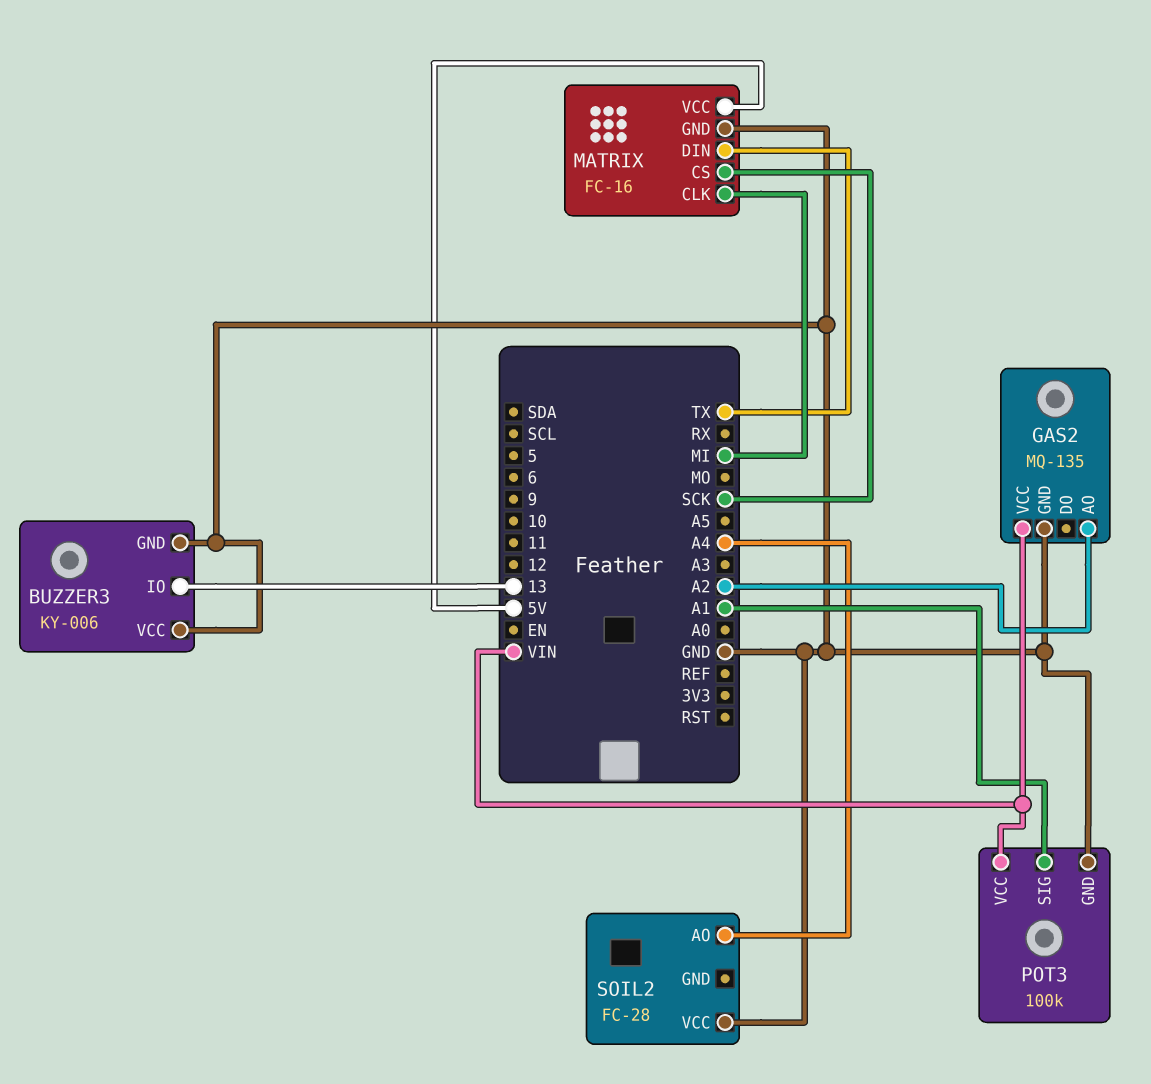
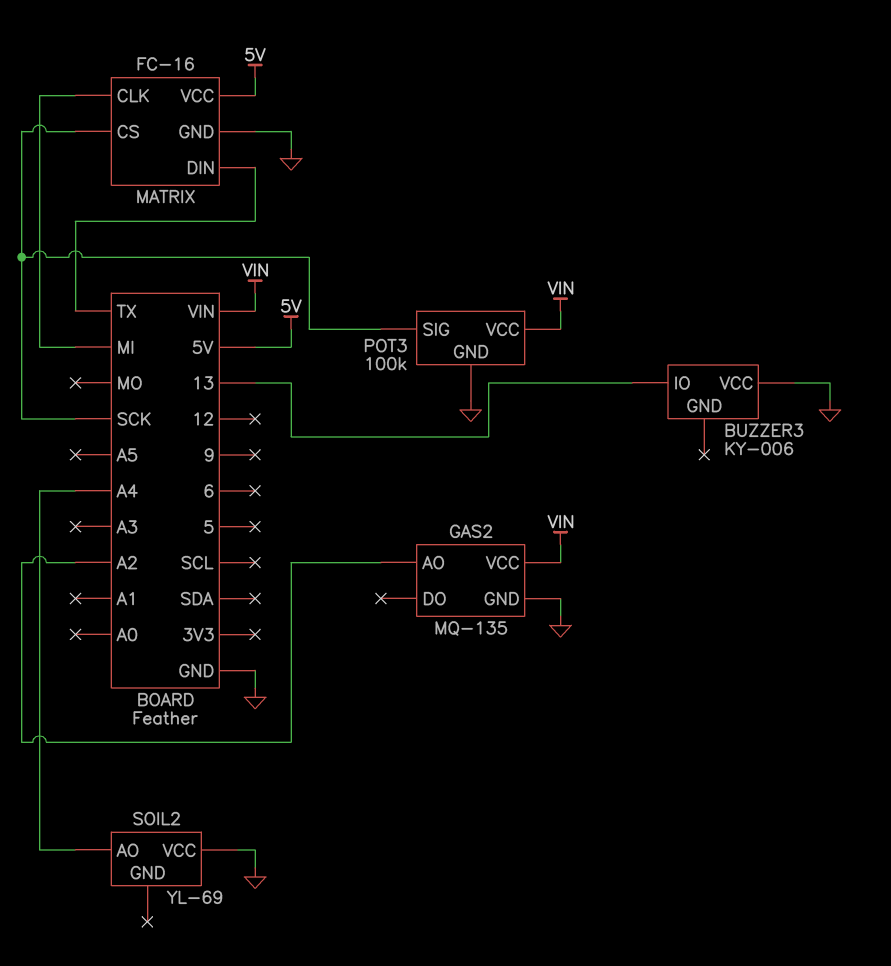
BUZZER3 pin GND: GND -> none
POT3 pin SIG: A1 -> SCK
SOIL2: FC-28 -> YL-69

